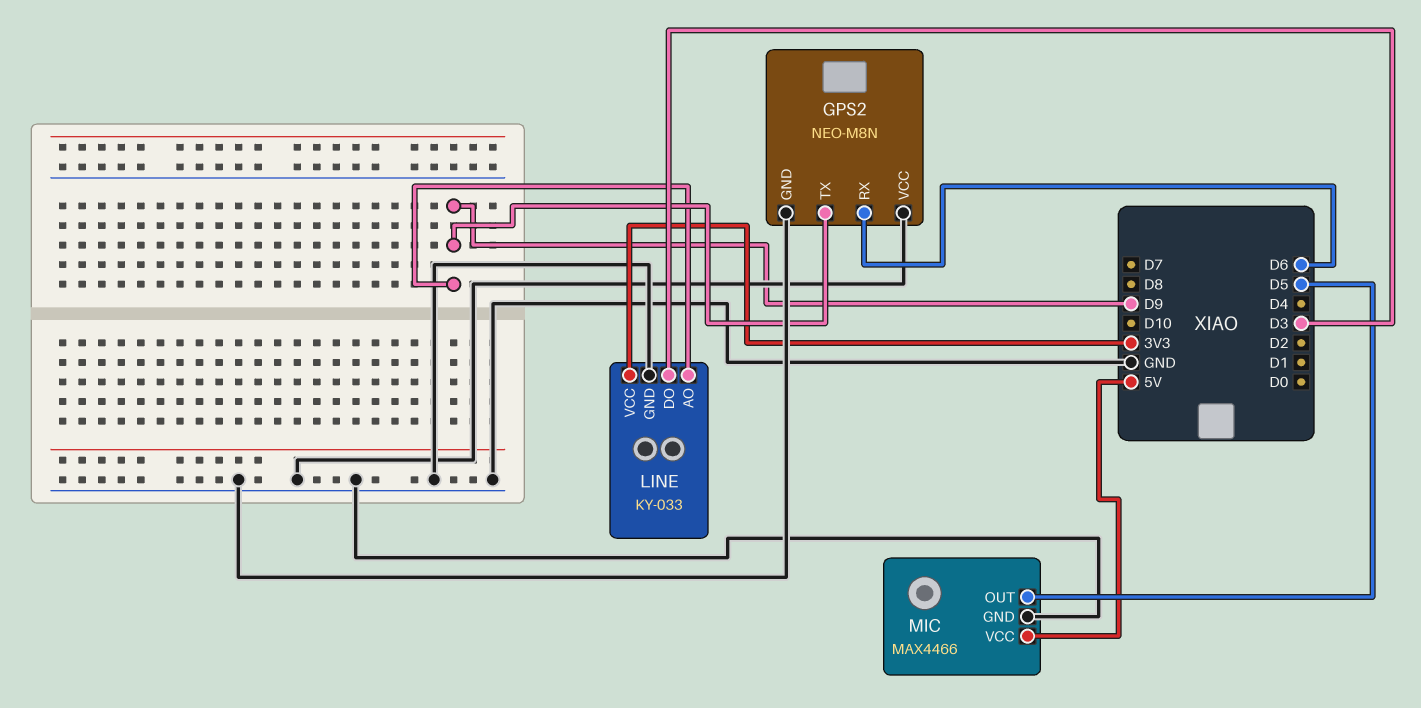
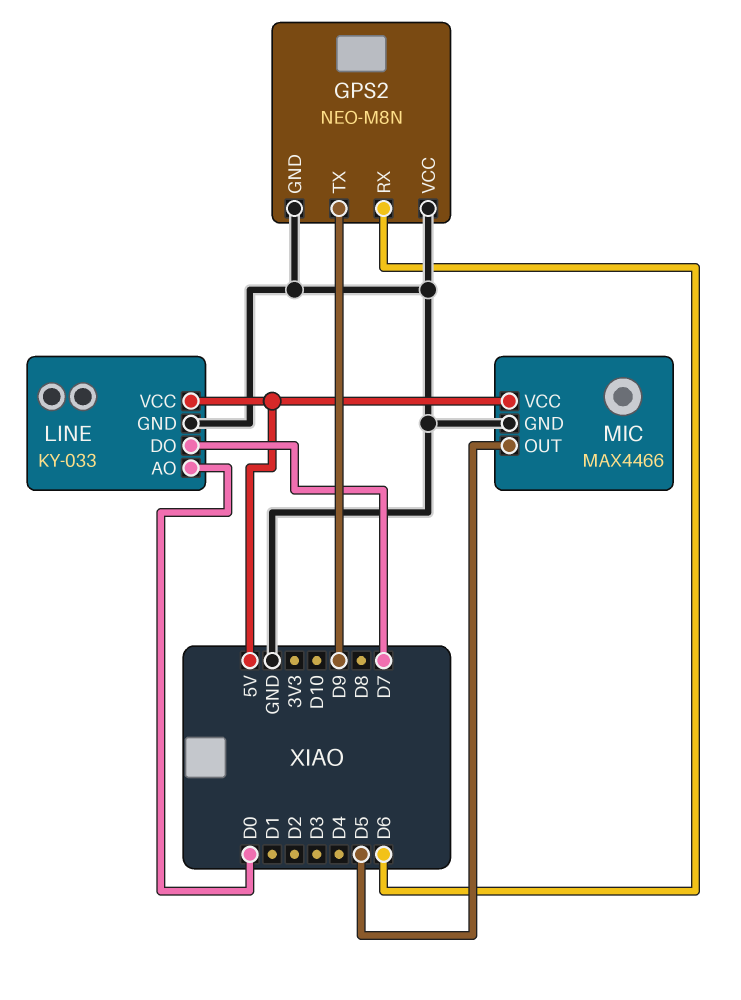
LINE pin AO: D9 -> D0
LINE pin DO: D3 -> D7
LINE pin VCC: 3V3 -> 5V

